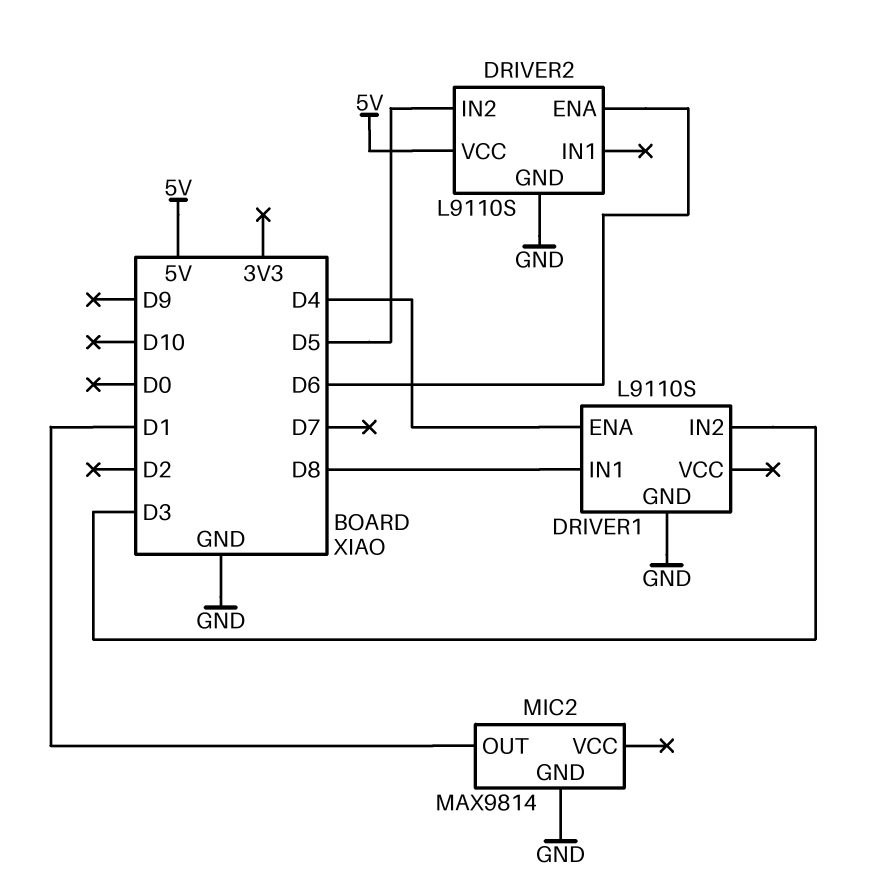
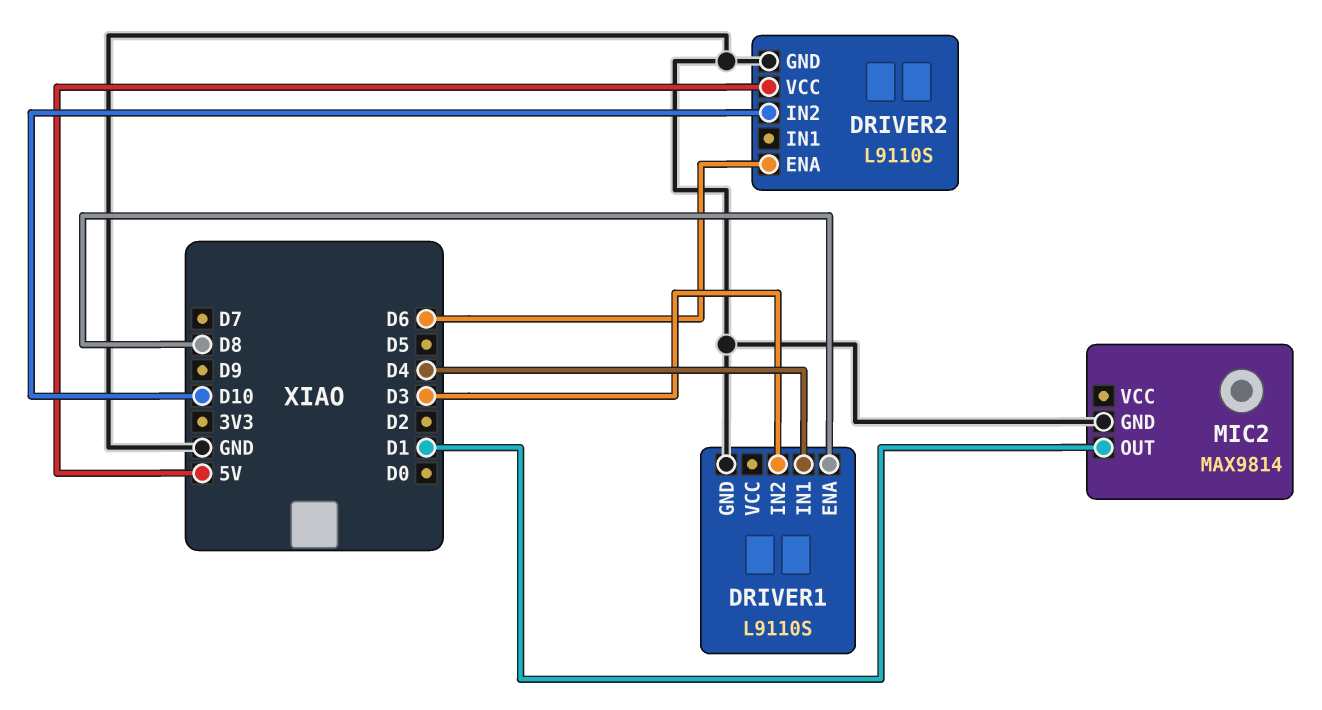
DRIVER1 pin ENA: D4 -> D8
DRIVER1 pin IN1: D8 -> D4
DRIVER2 pin IN2: D5 -> D10

